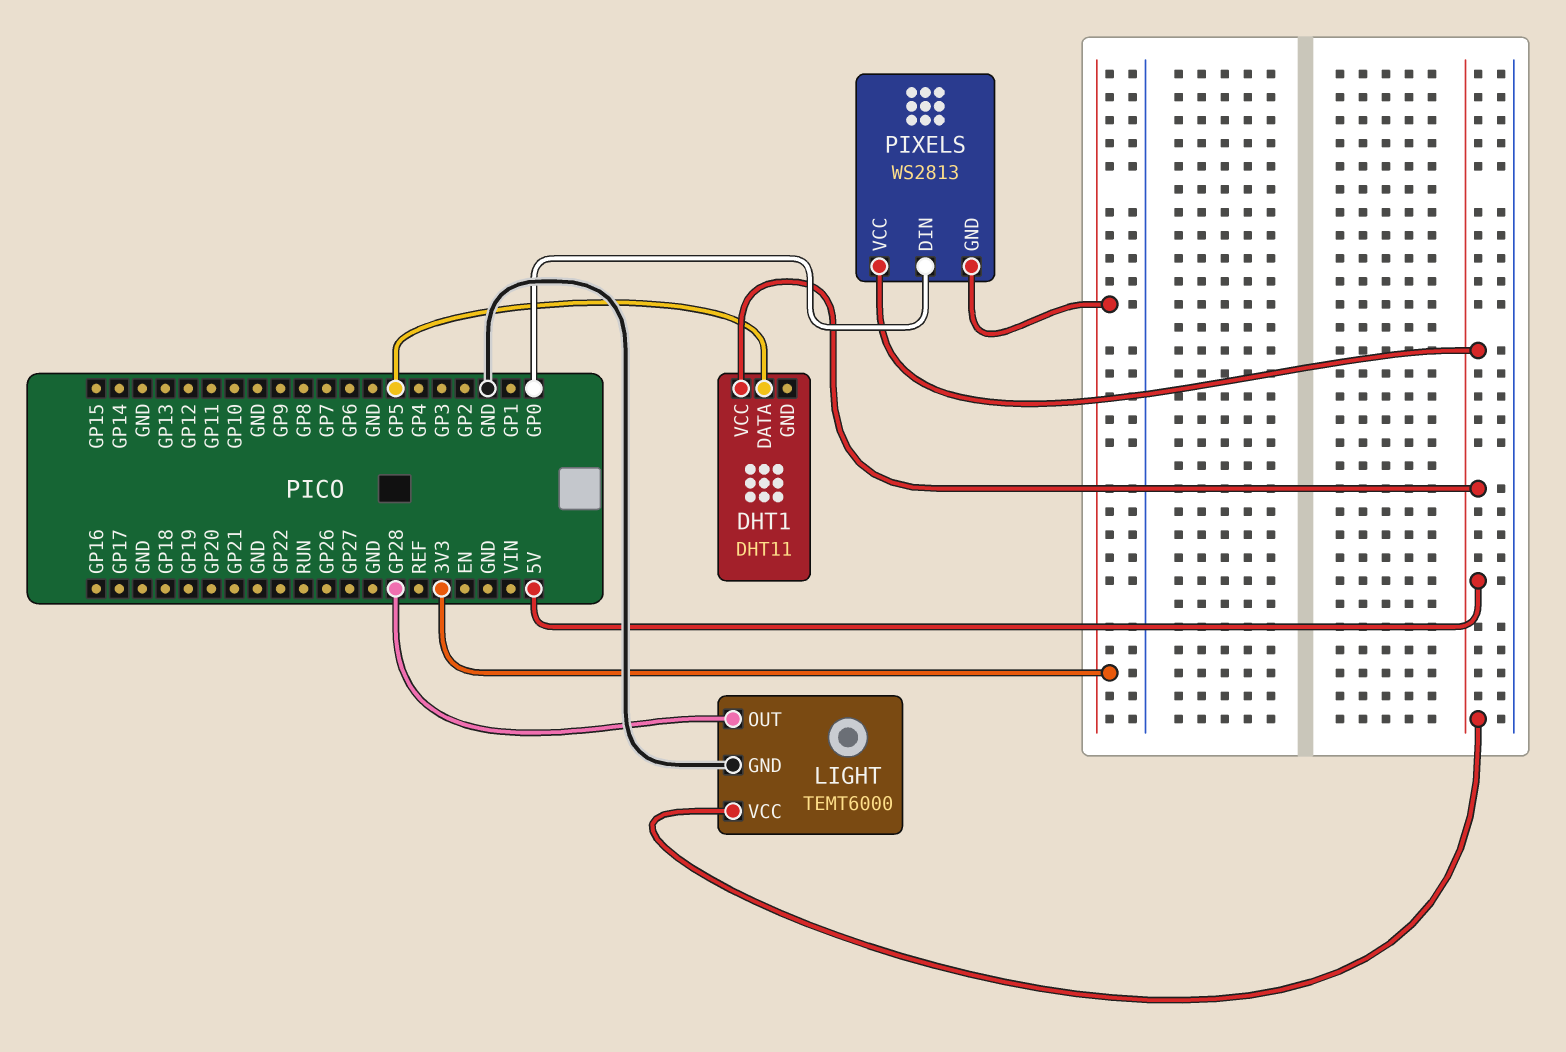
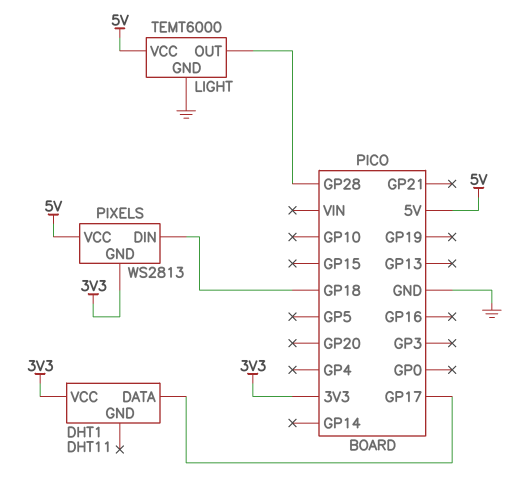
DHT1 pin DATA: GP5 -> GP17
DHT1 pin VCC: 5V -> 3V3
PIXELS pin DIN: GP0 -> GP18

